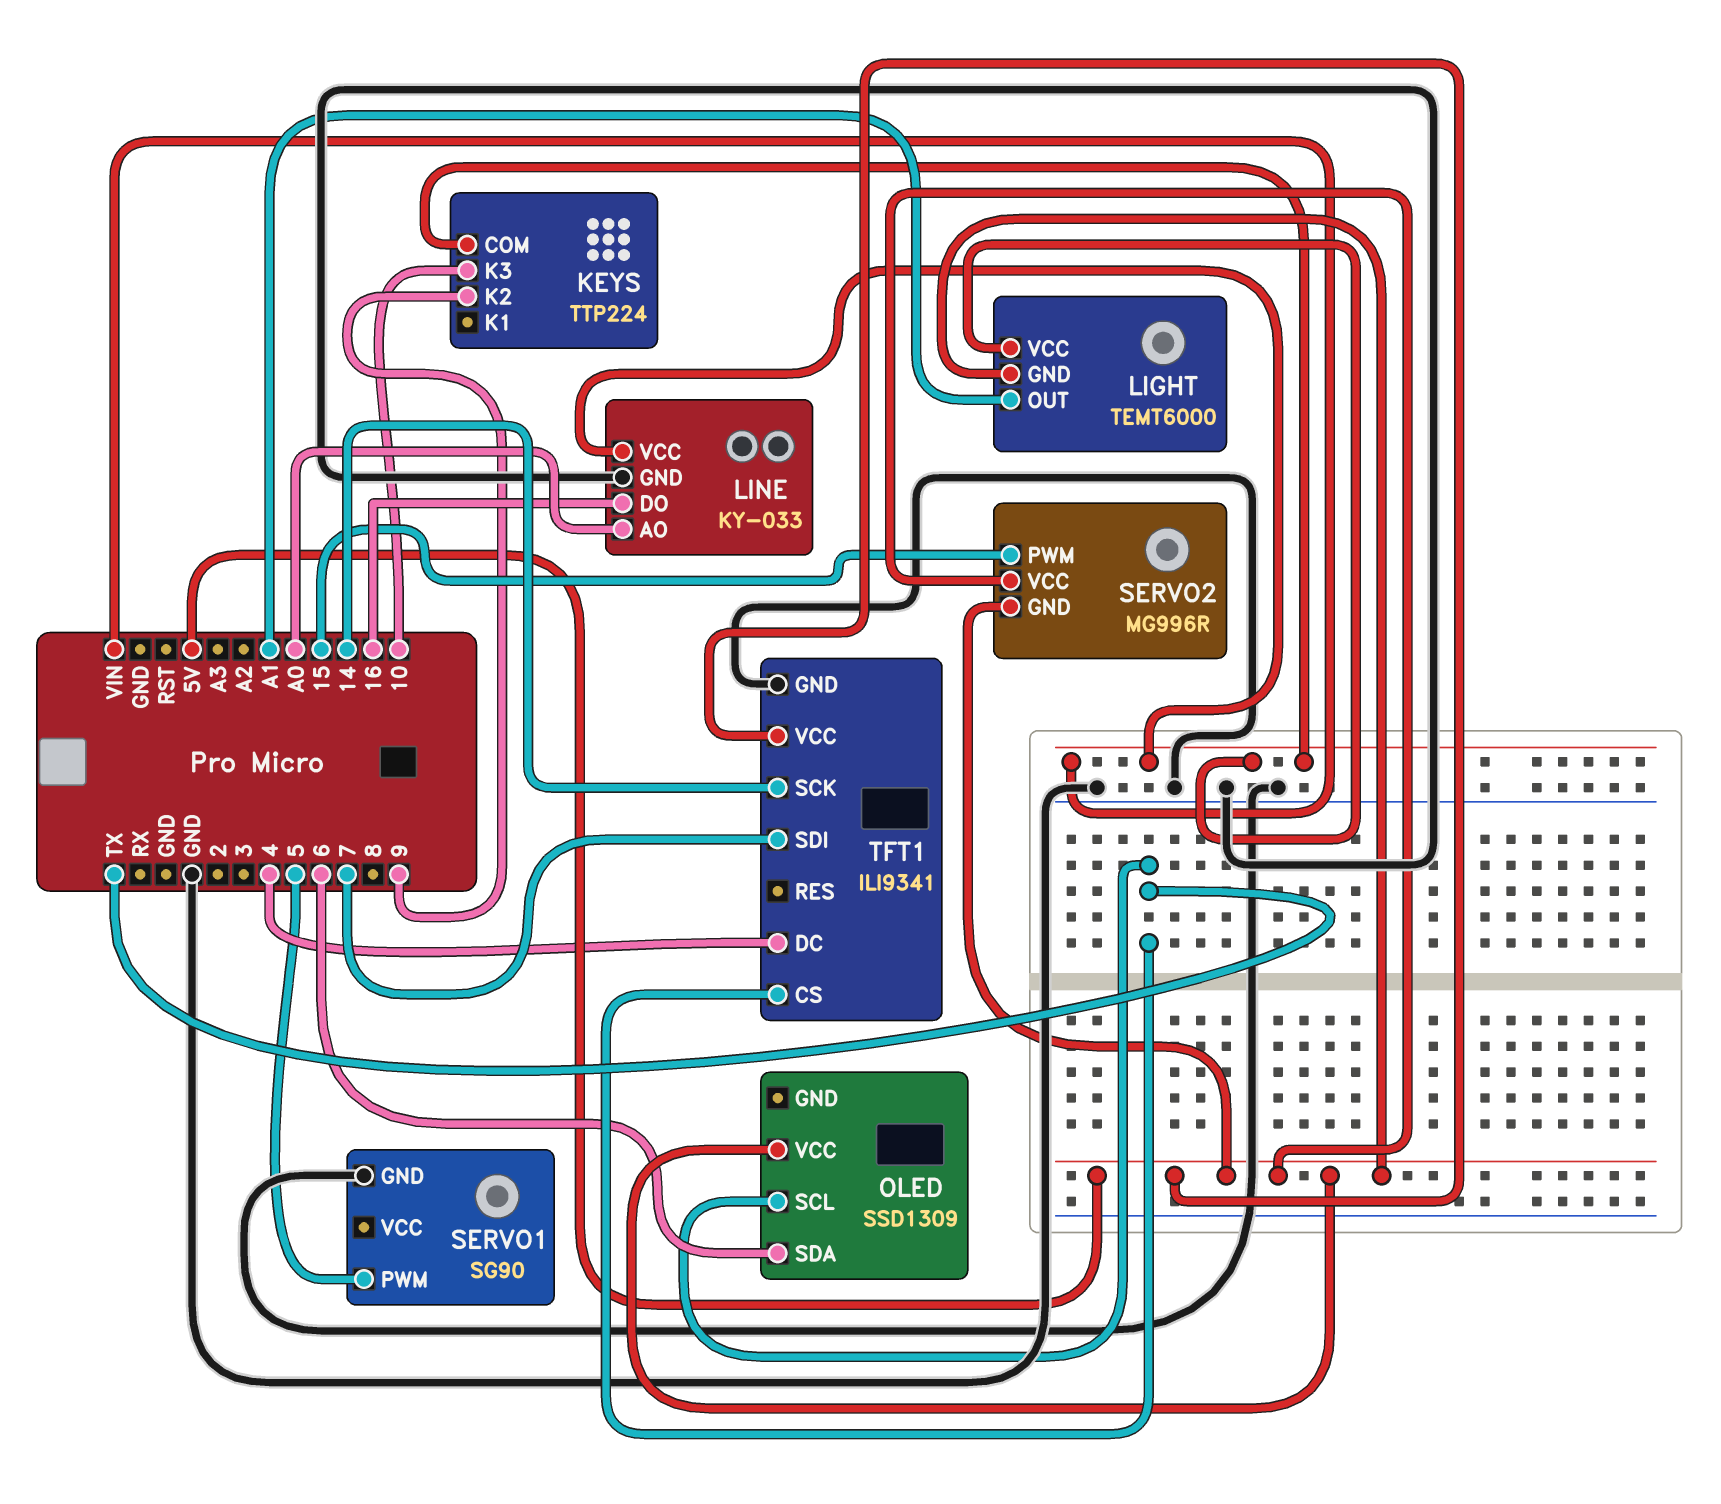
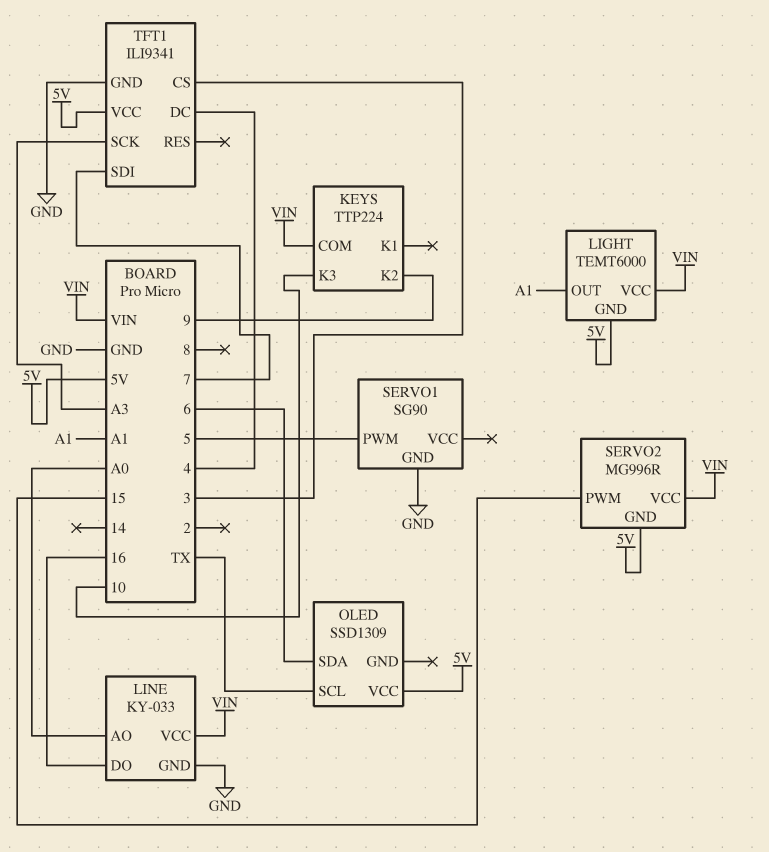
SERVO2 pin VCC: 5V -> VIN
TFT1 pin CS: TX -> 3
TFT1 pin SCK: 14 -> A3

